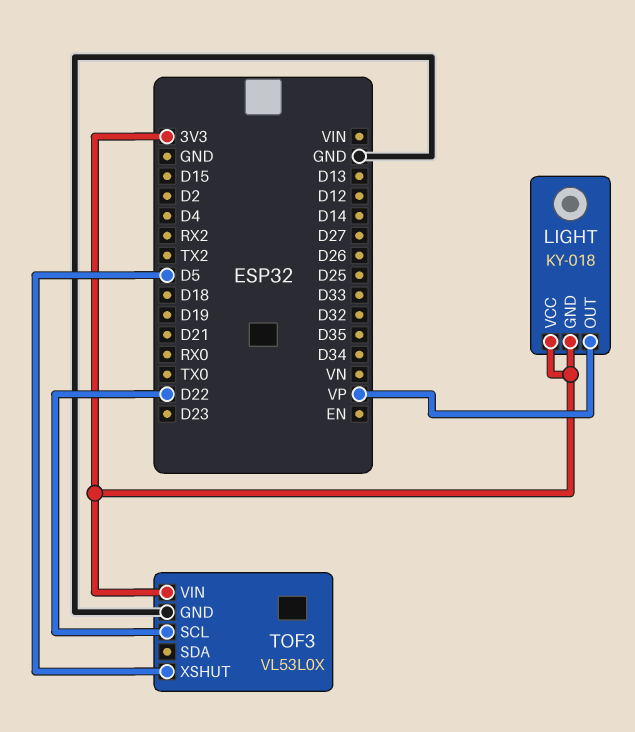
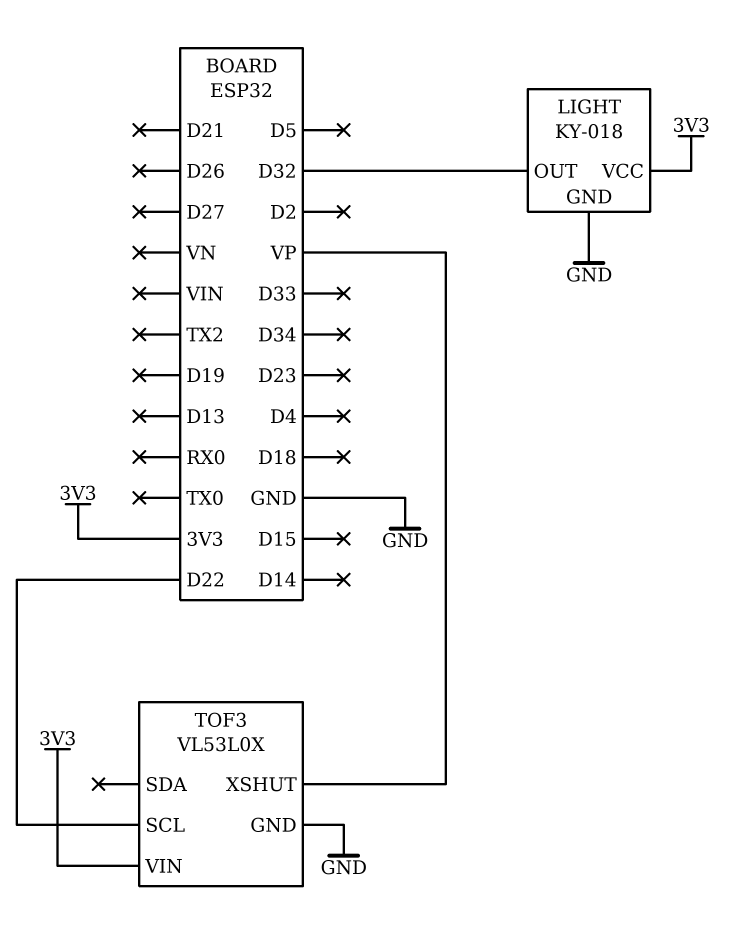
LIGHT pin GND: 3V3 -> GND
LIGHT pin OUT: VP -> D32
TOF3 pin XSHUT: D5 -> VP

